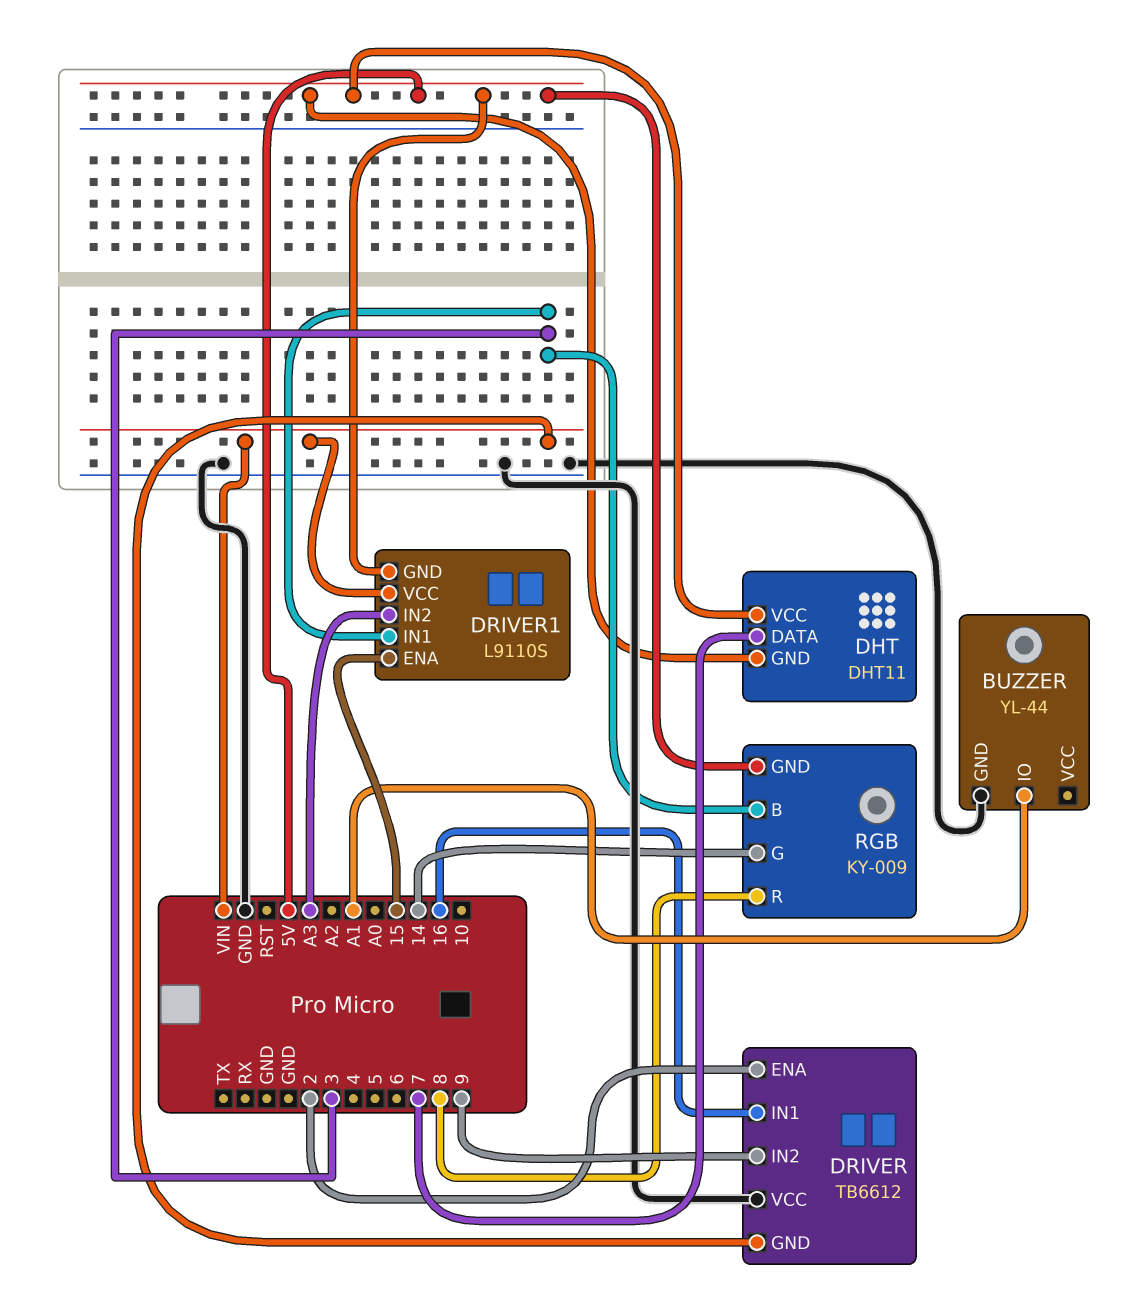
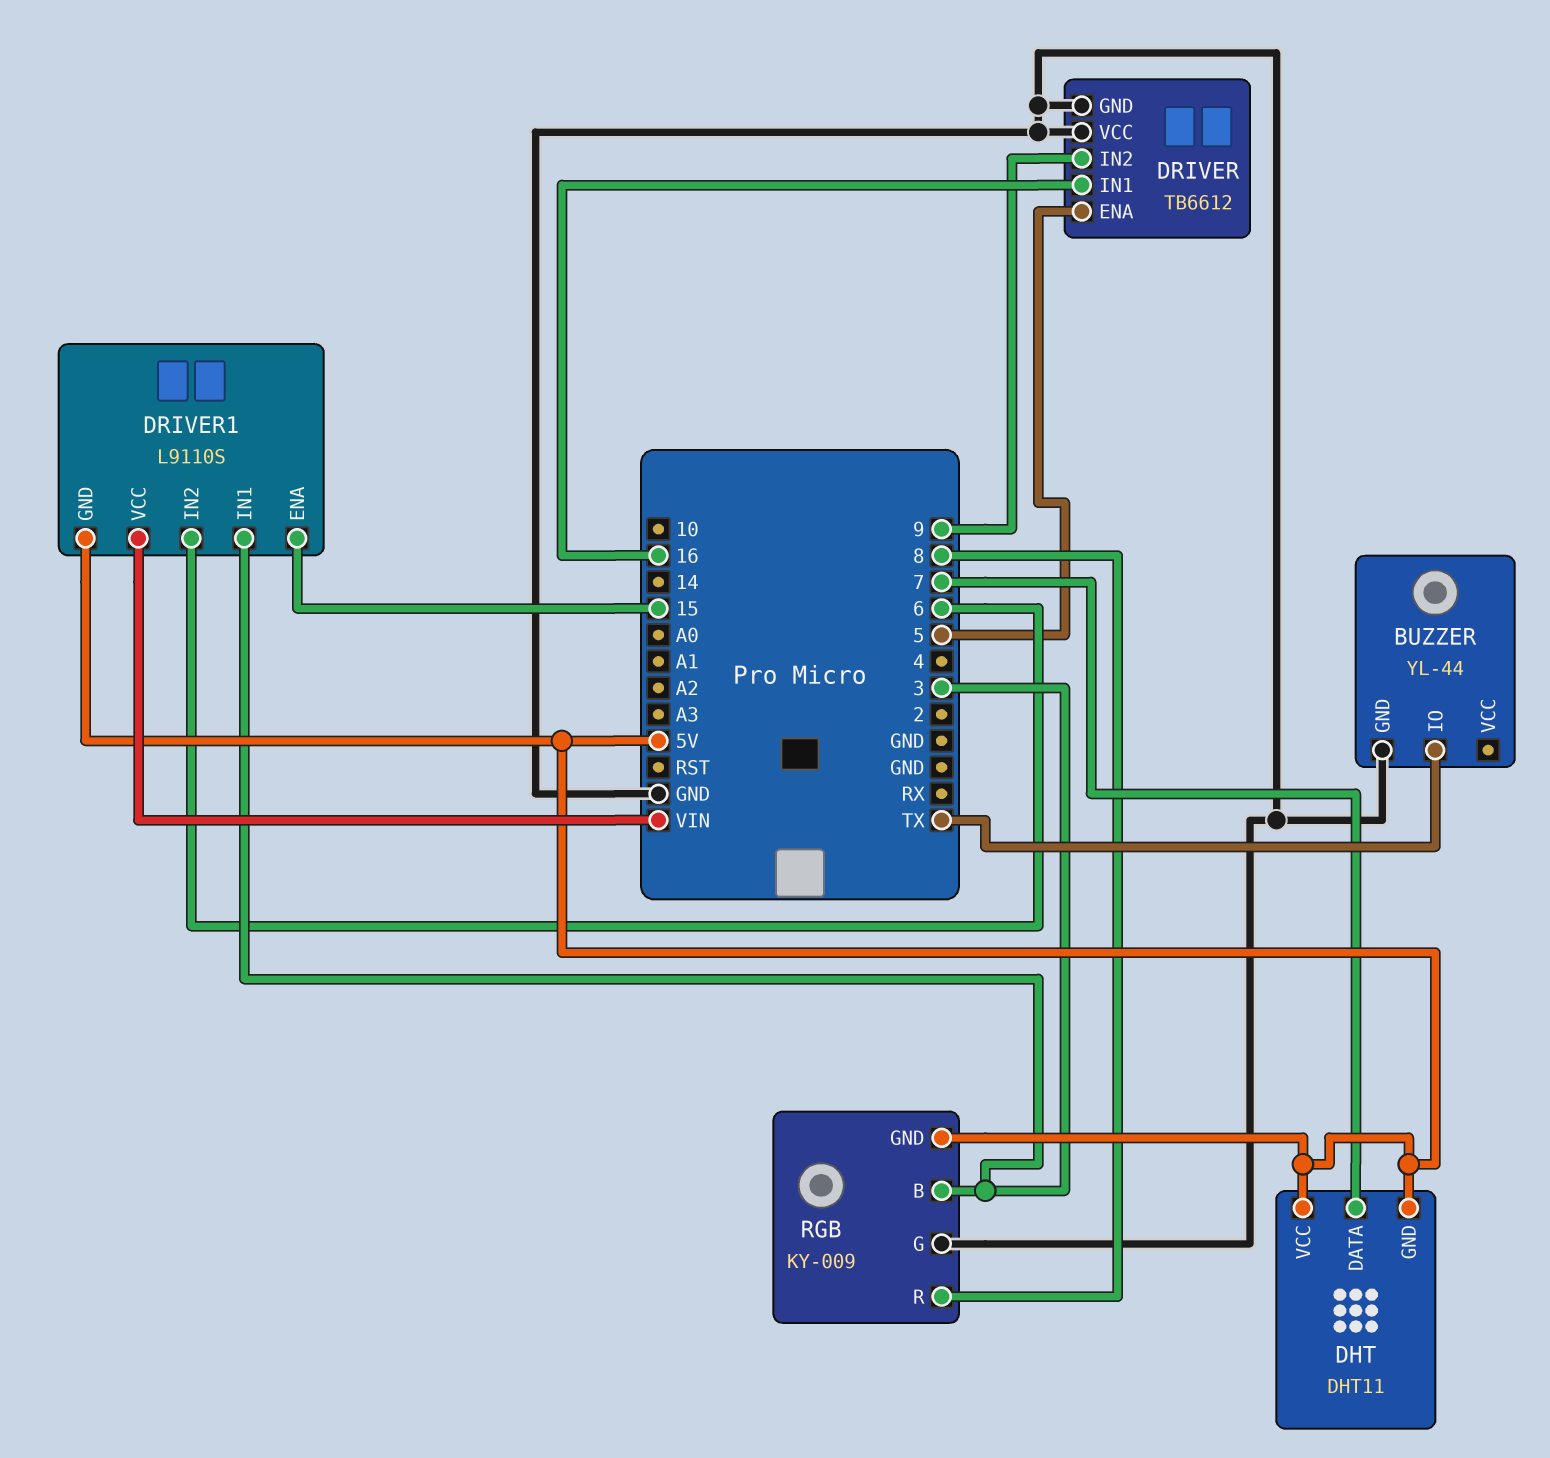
BUZZER pin IO: A1 -> TX
DRIVER pin ENA: 2 -> 5
DRIVER pin GND: VIN -> GND
DRIVER1 pin IN2: A3 -> 6
RGB pin G: 14 -> GND

